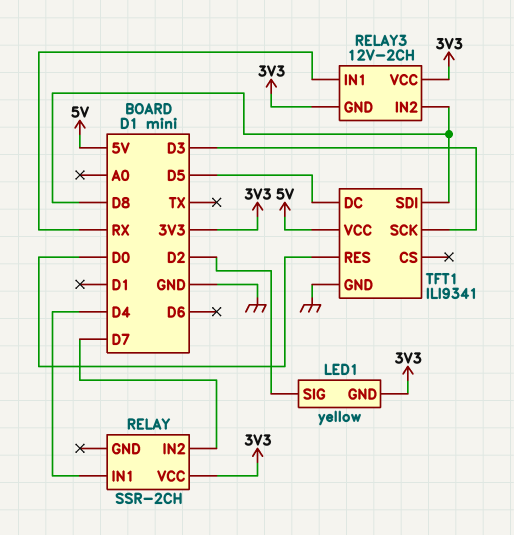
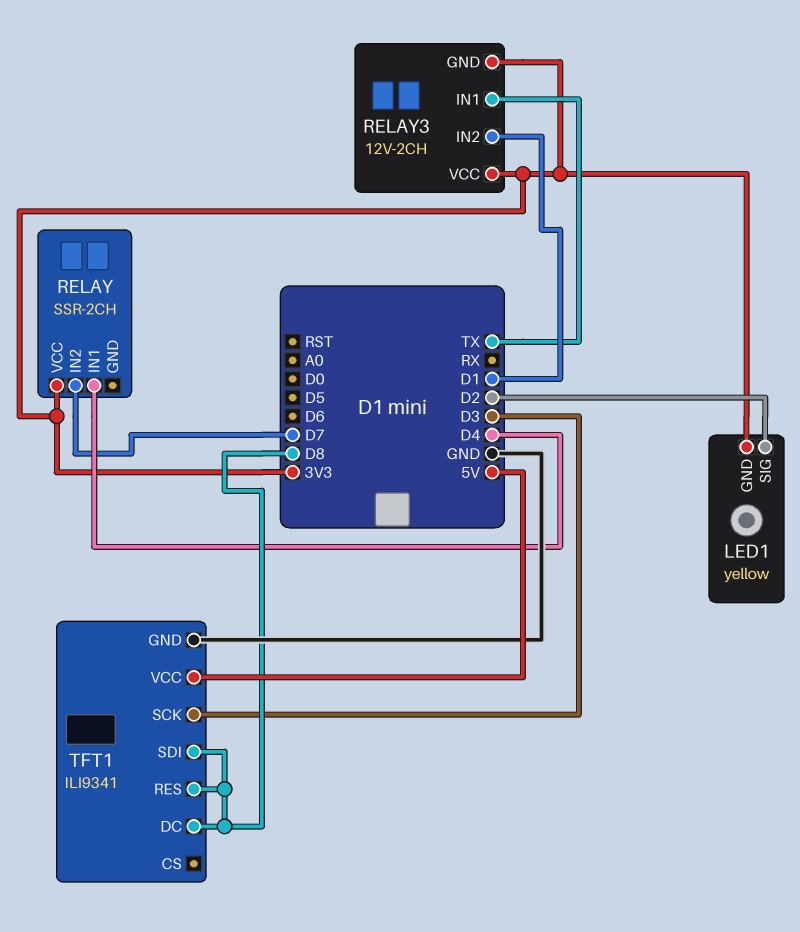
RELAY3 pin IN1: RX -> TX
RELAY3 pin IN2: D8 -> D1
TFT1 pin DC: D5 -> D8
TFT1 pin RES: D0 -> D8

